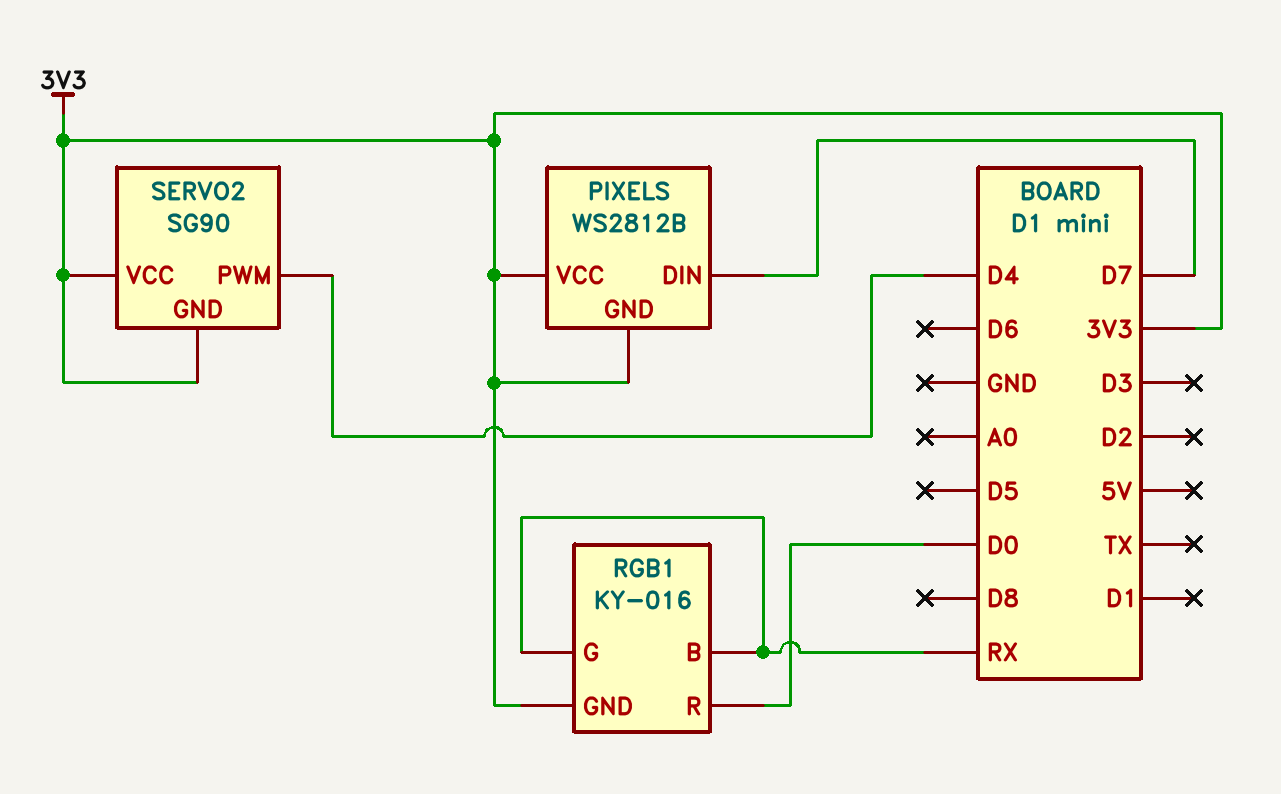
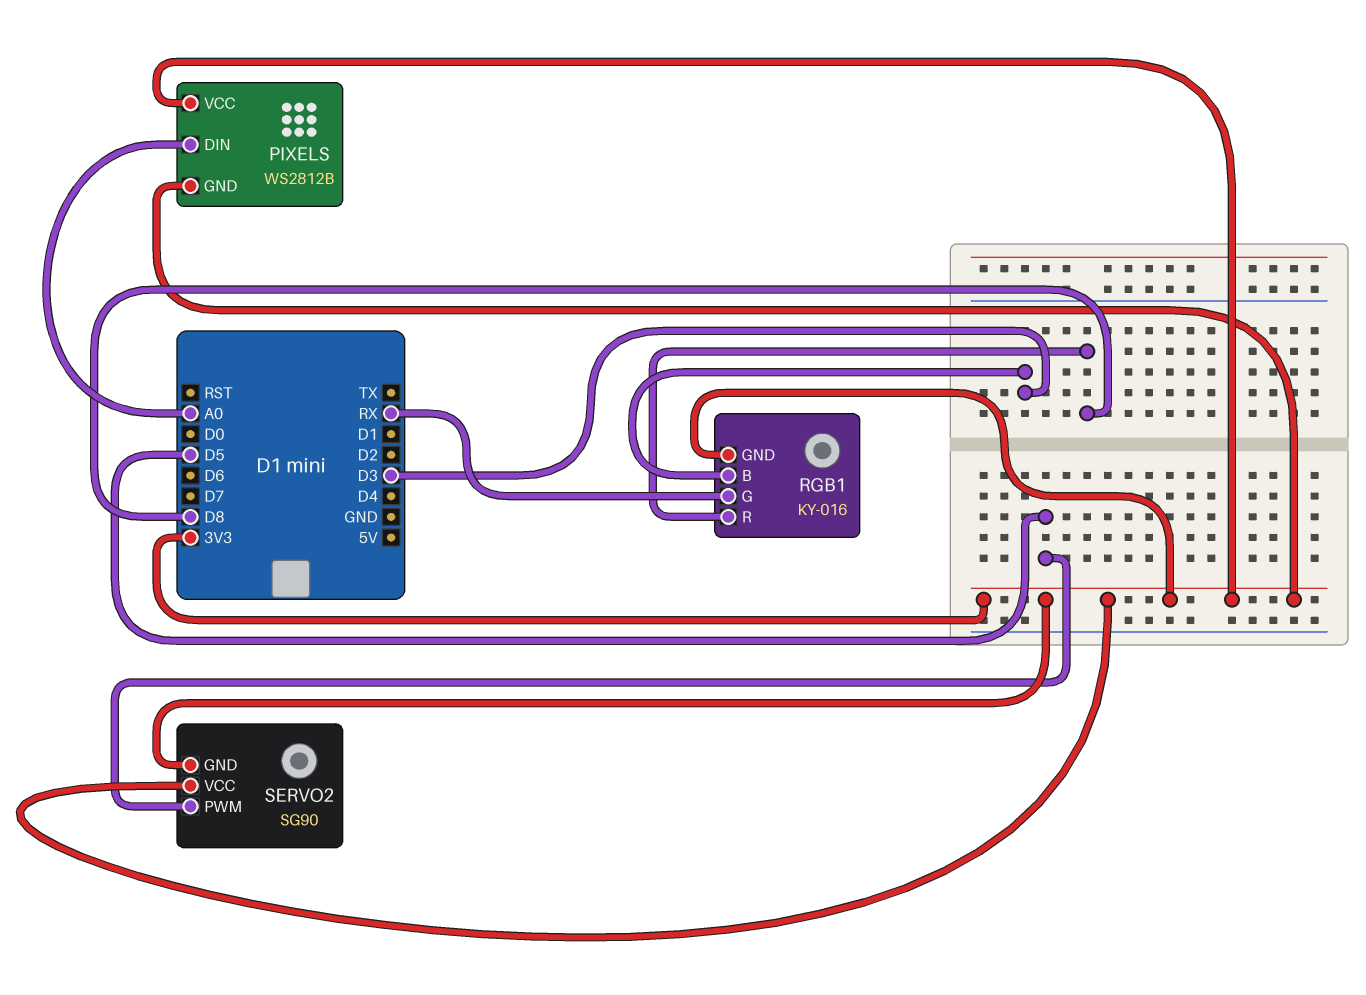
PIXELS pin DIN: D7 -> A0
RGB1 pin B: RX -> D3
RGB1 pin R: D0 -> D8
SERVO2 pin PWM: D4 -> D5

